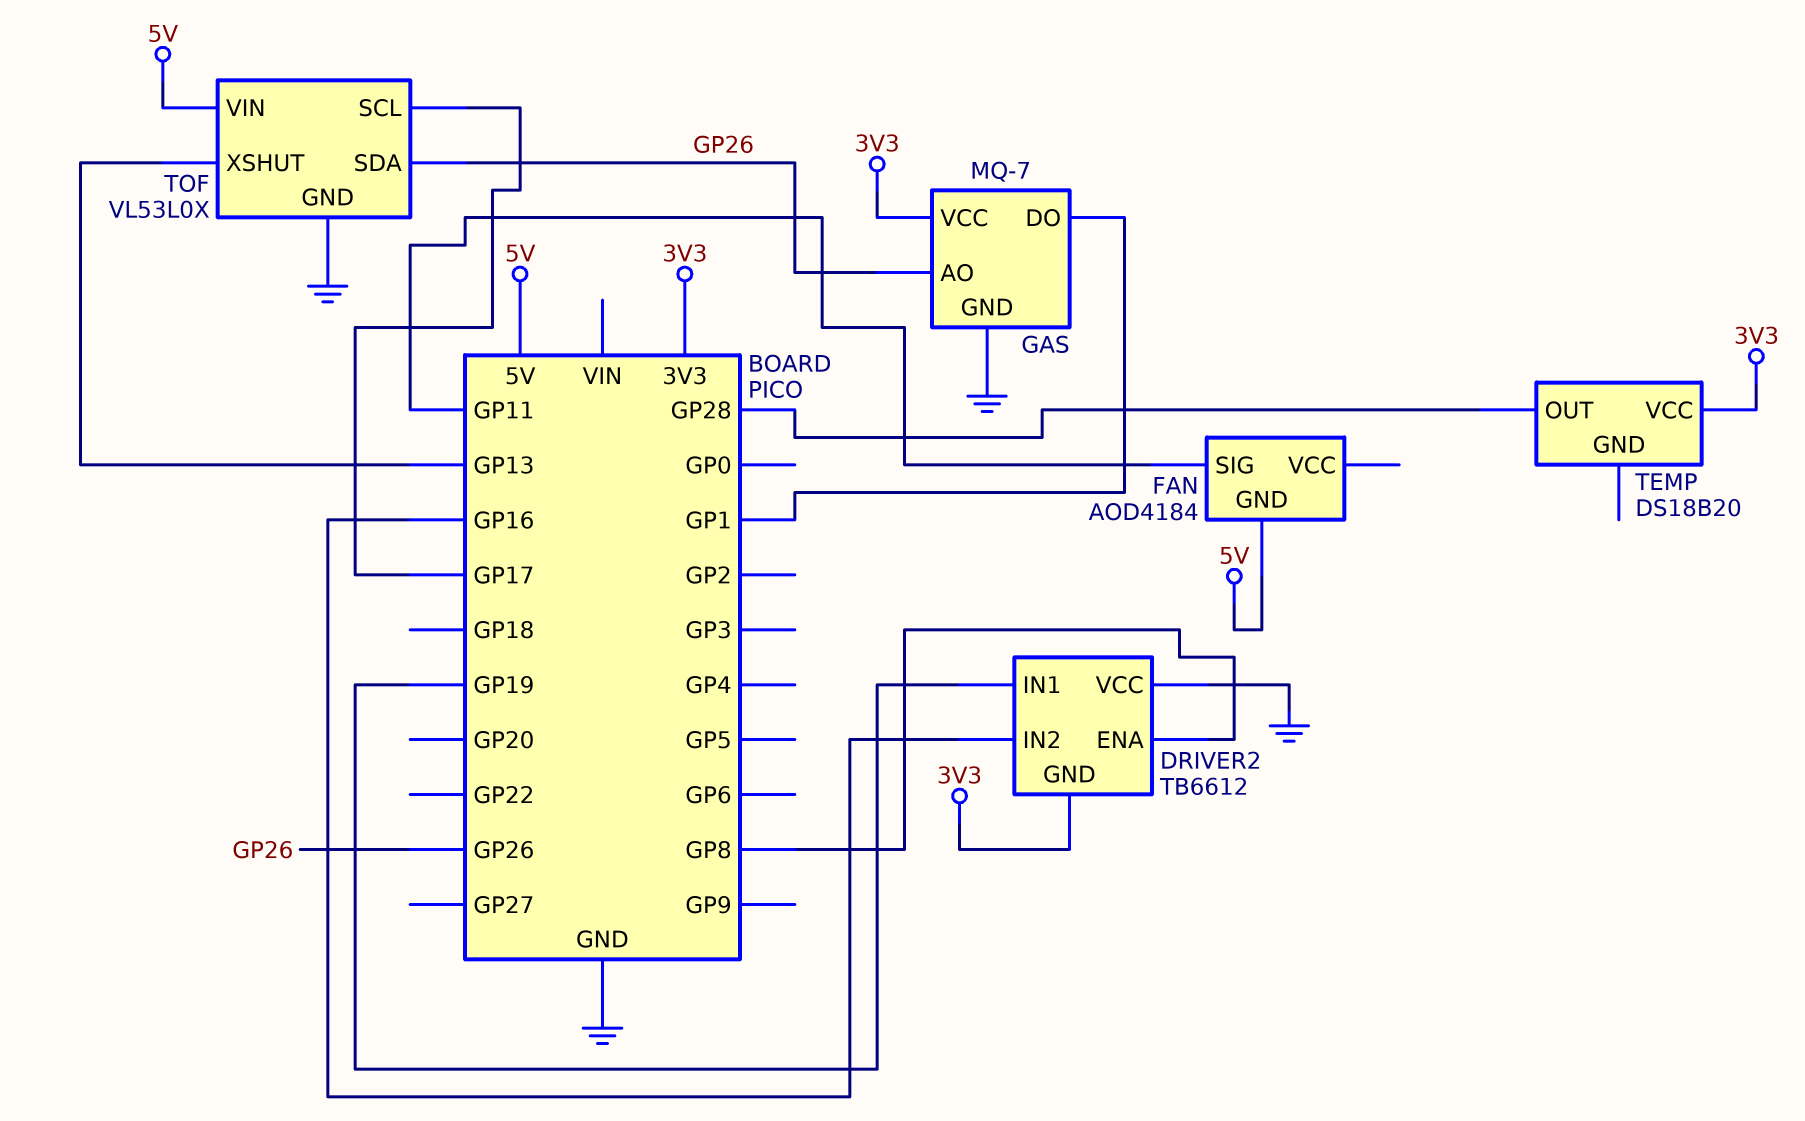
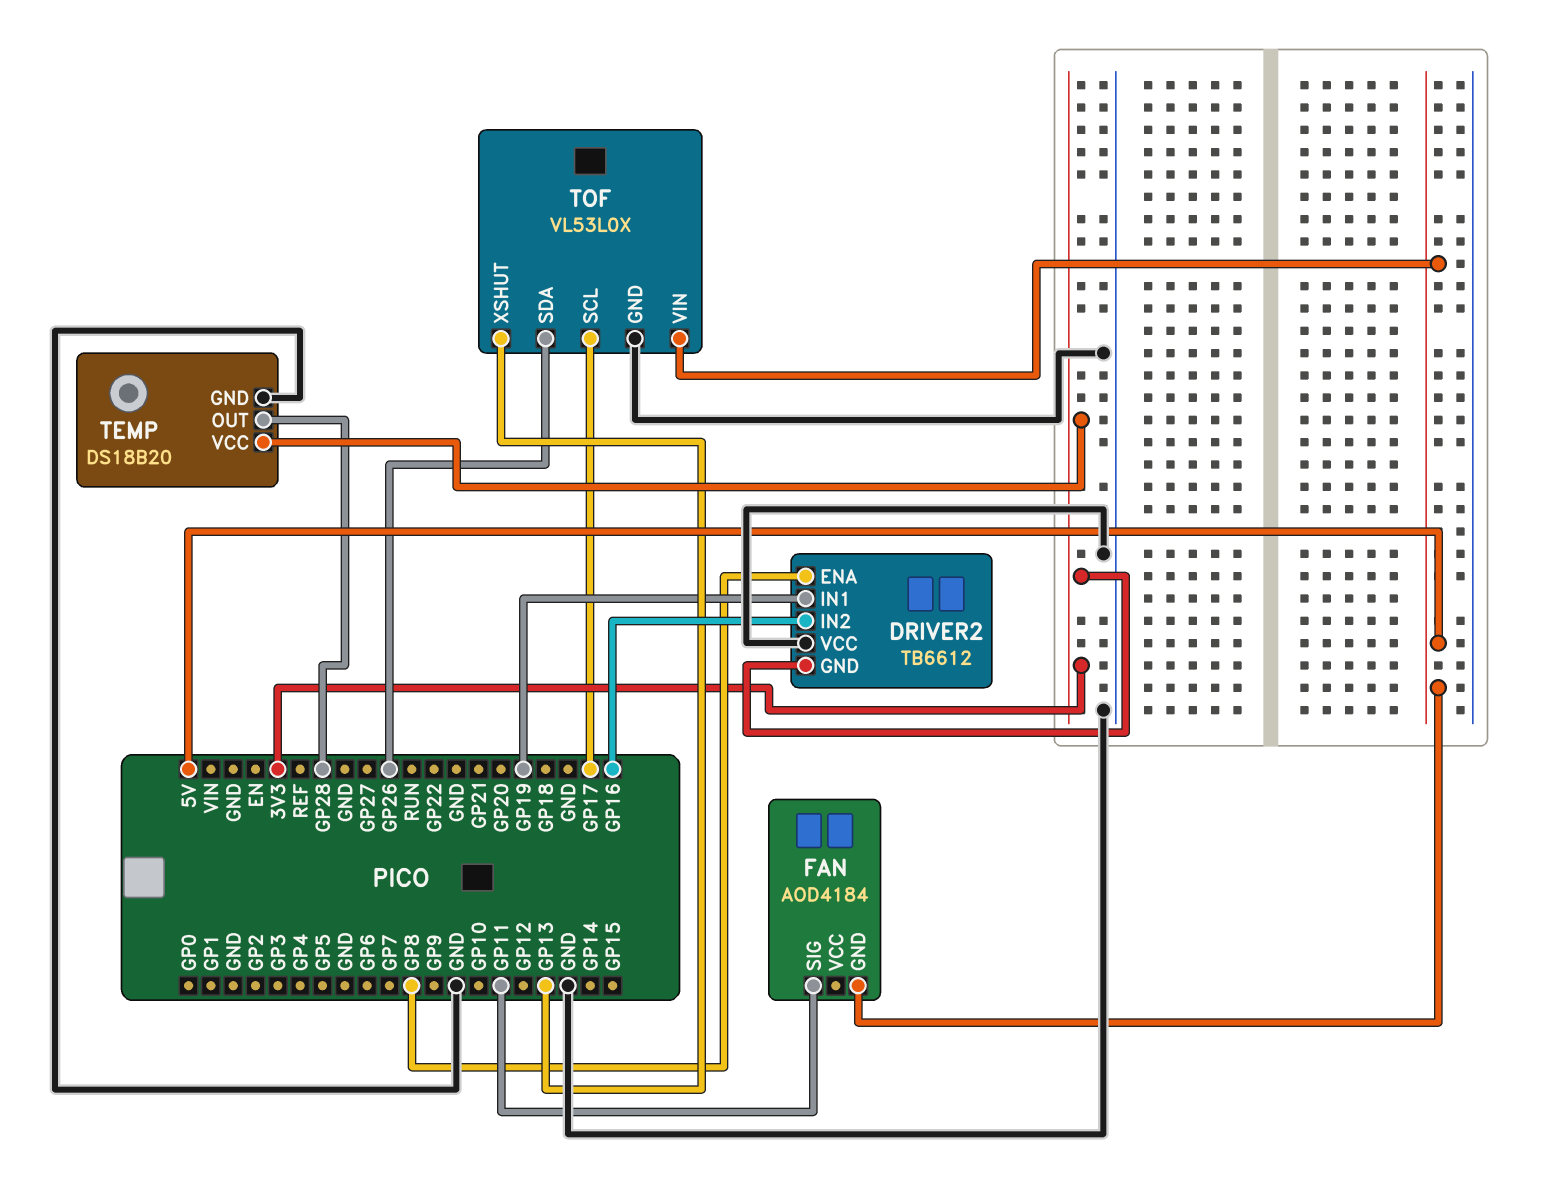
GAS: MQ-7 -> none
GAS pin AO: GP26 -> none
GAS pin DO: GP1 -> none
GAS pin GND: GND -> none
GAS pin VCC: 3V3 -> none
TEMP pin GND: none -> GND

